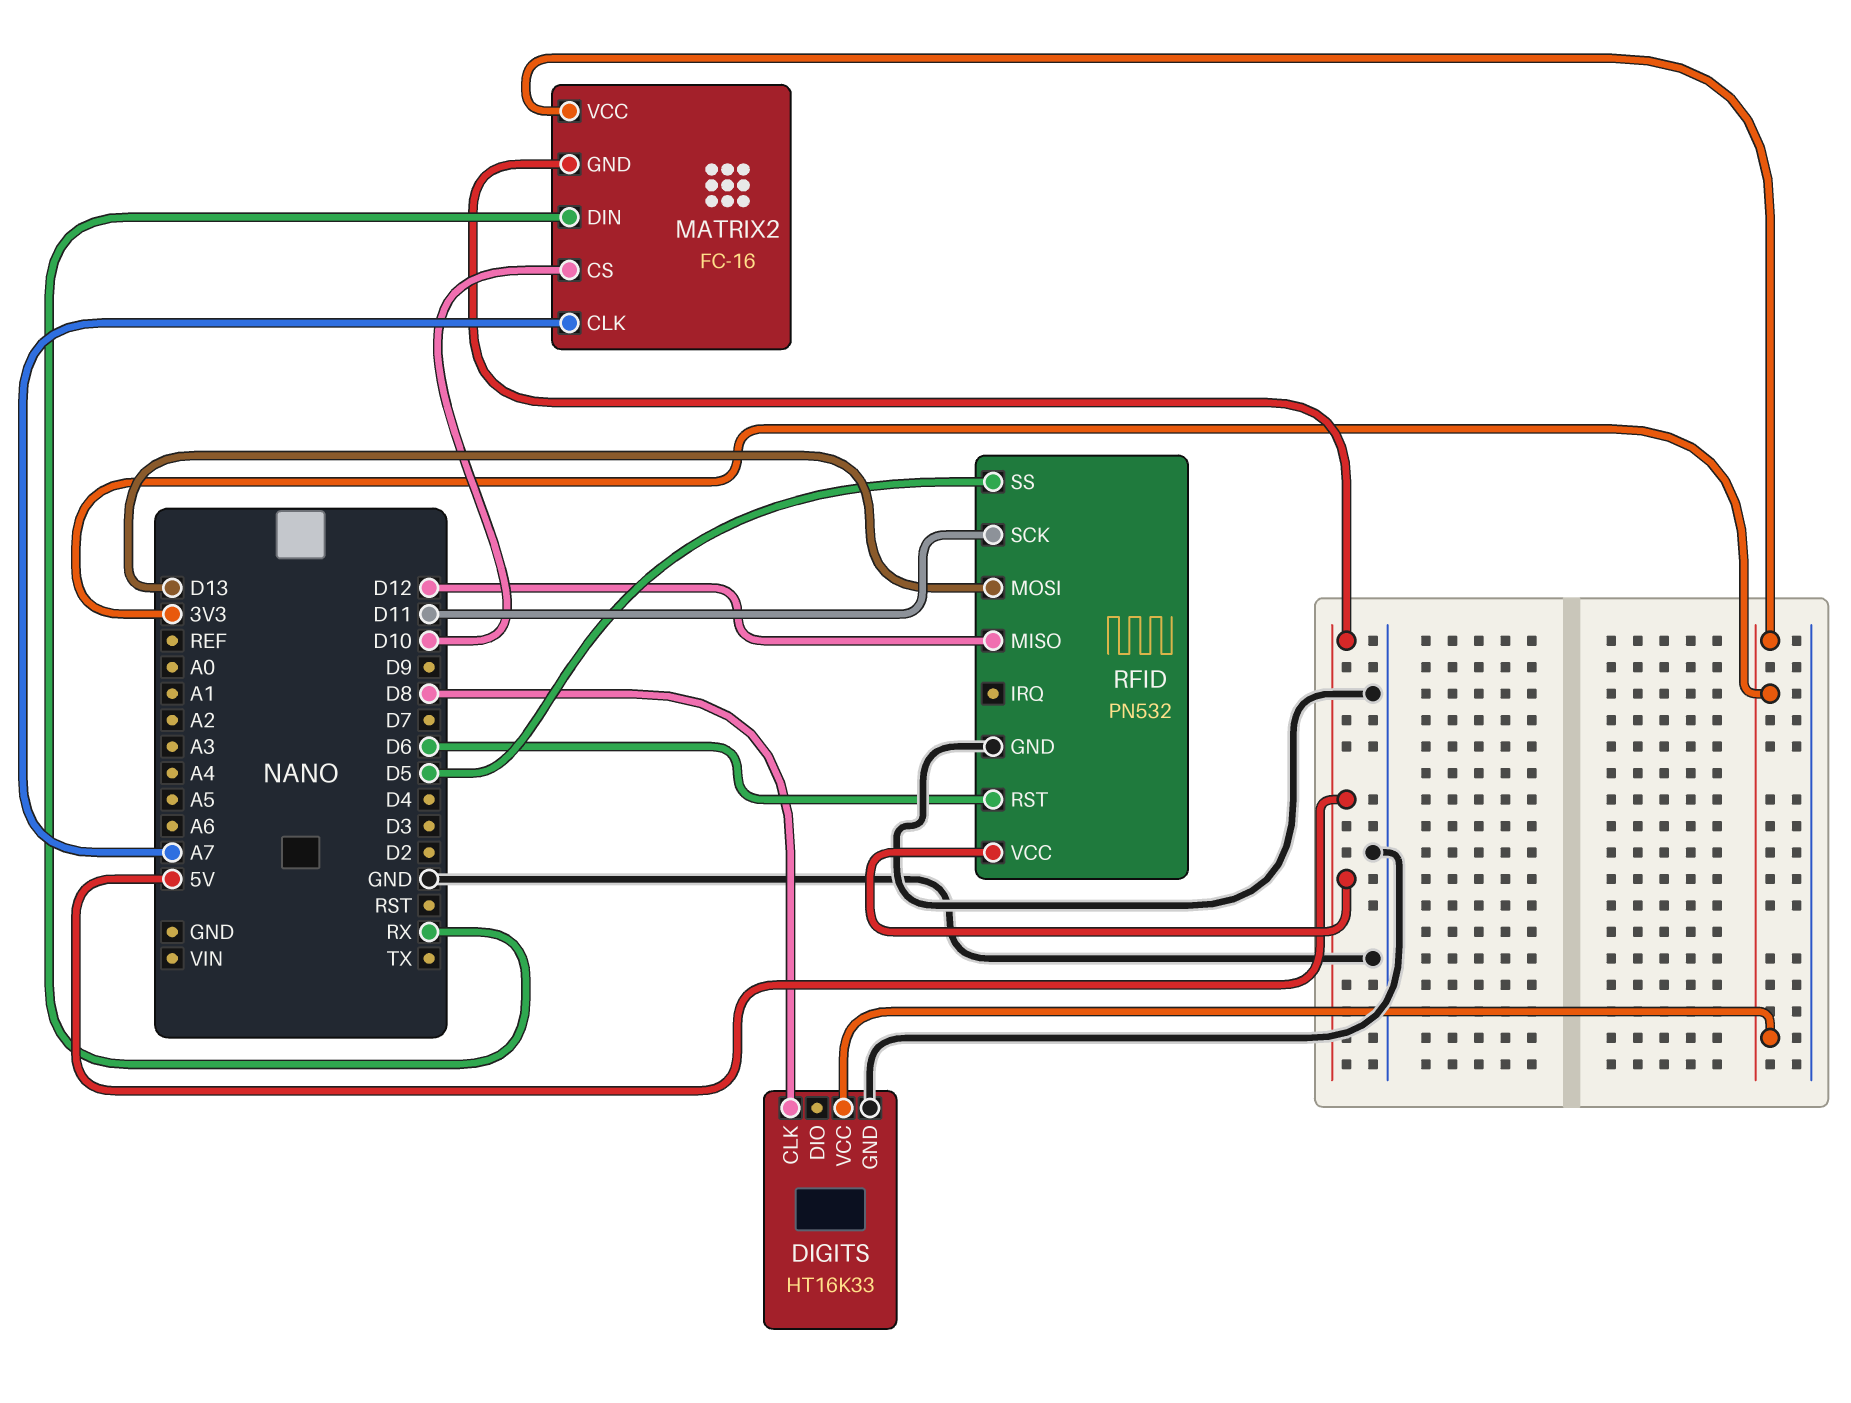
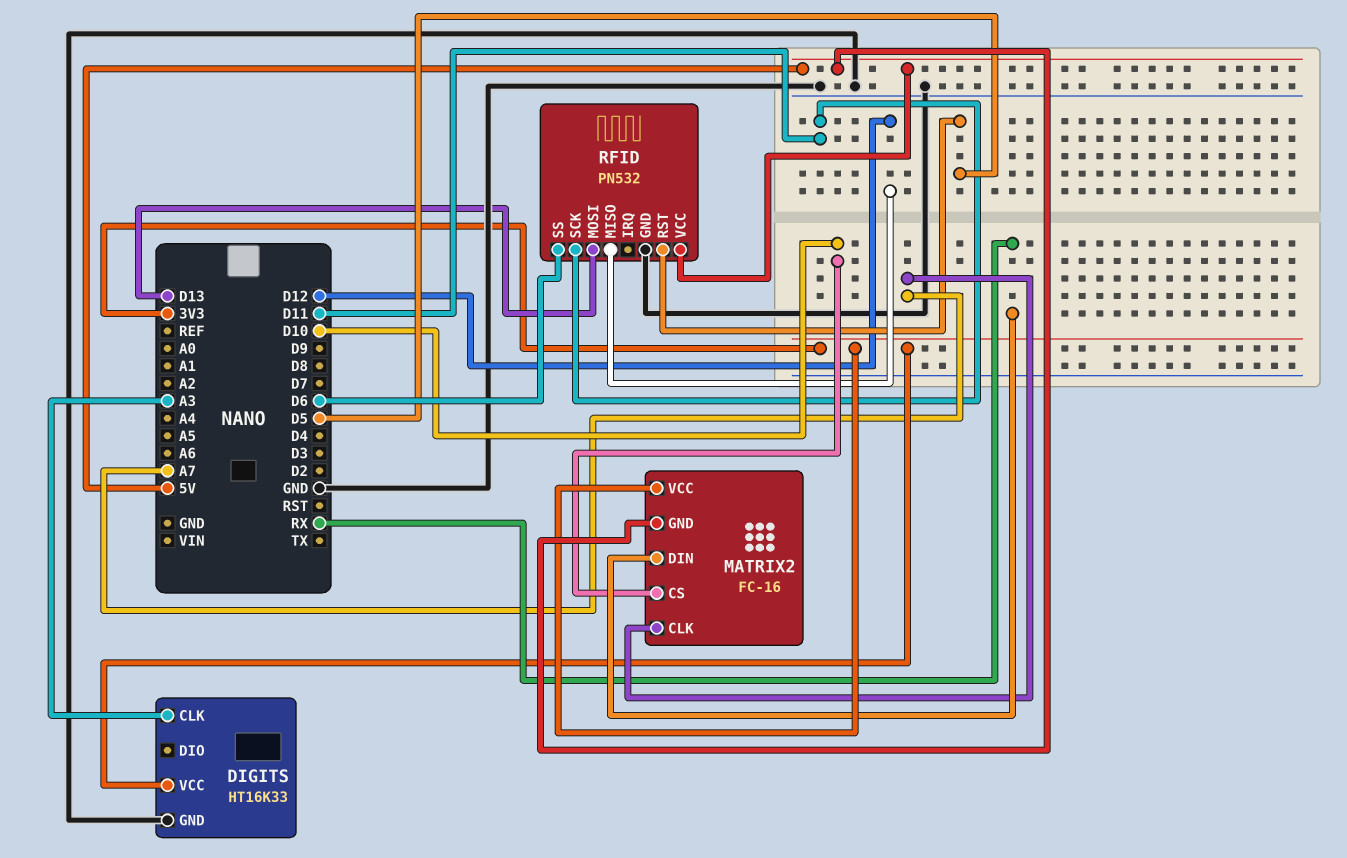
DIGITS pin CLK: D8 -> A3
RFID pin RST: D6 -> D5
RFID pin SS: D5 -> D6

